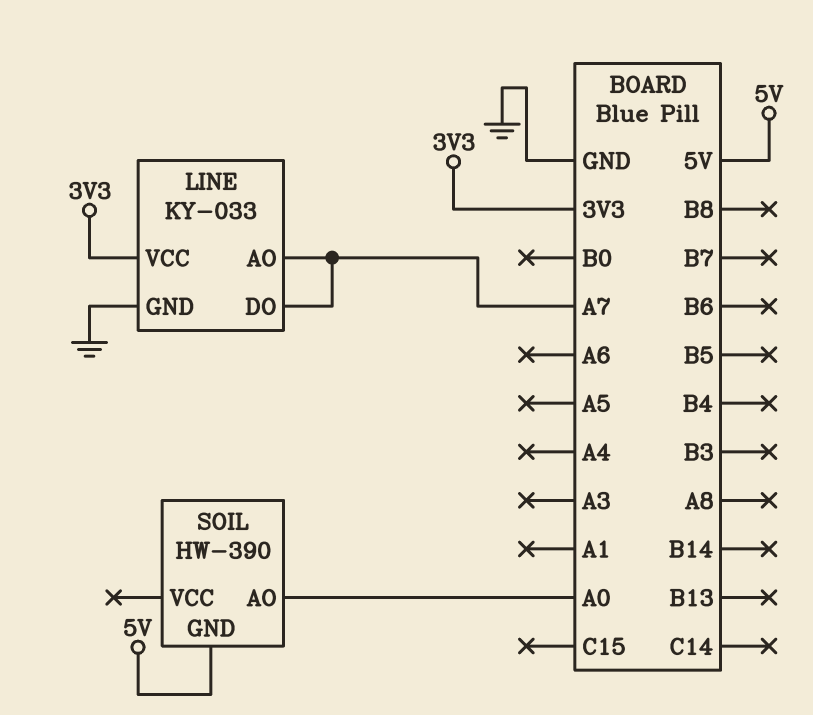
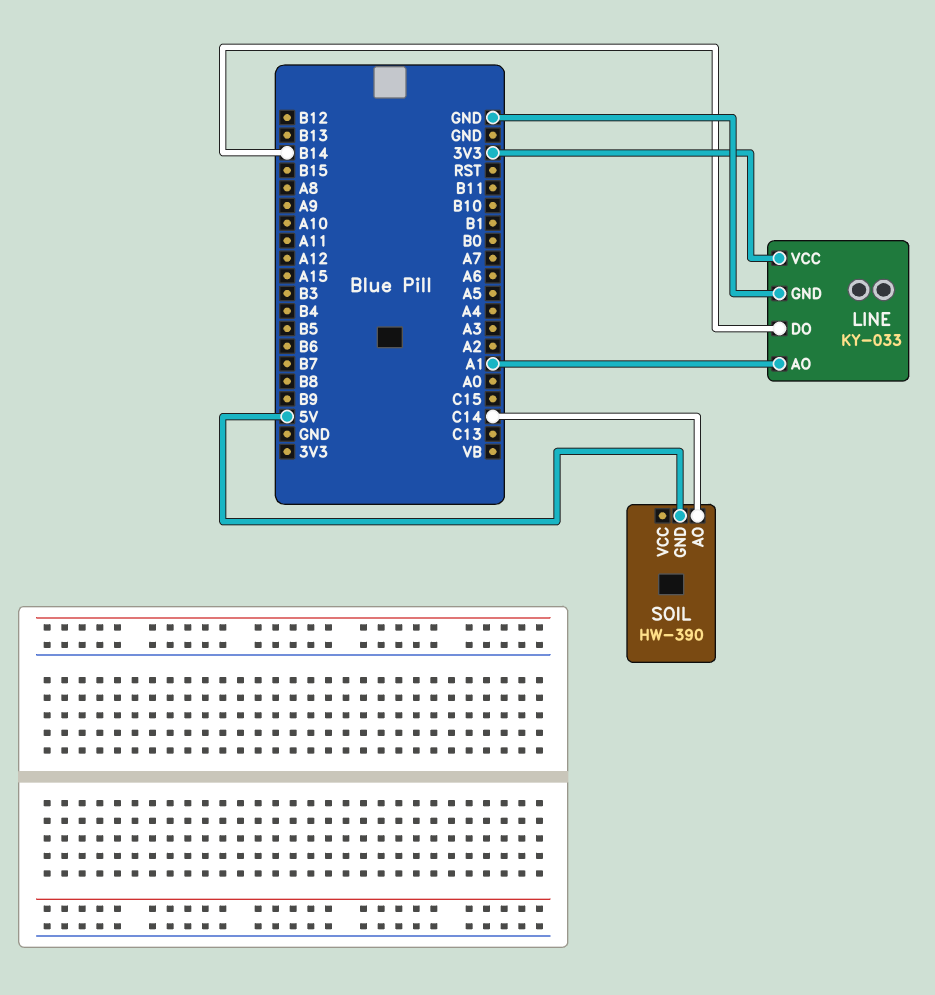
LINE pin AO: A7 -> A1
LINE pin DO: A7 -> B14
SOIL pin AO: A0 -> C14

